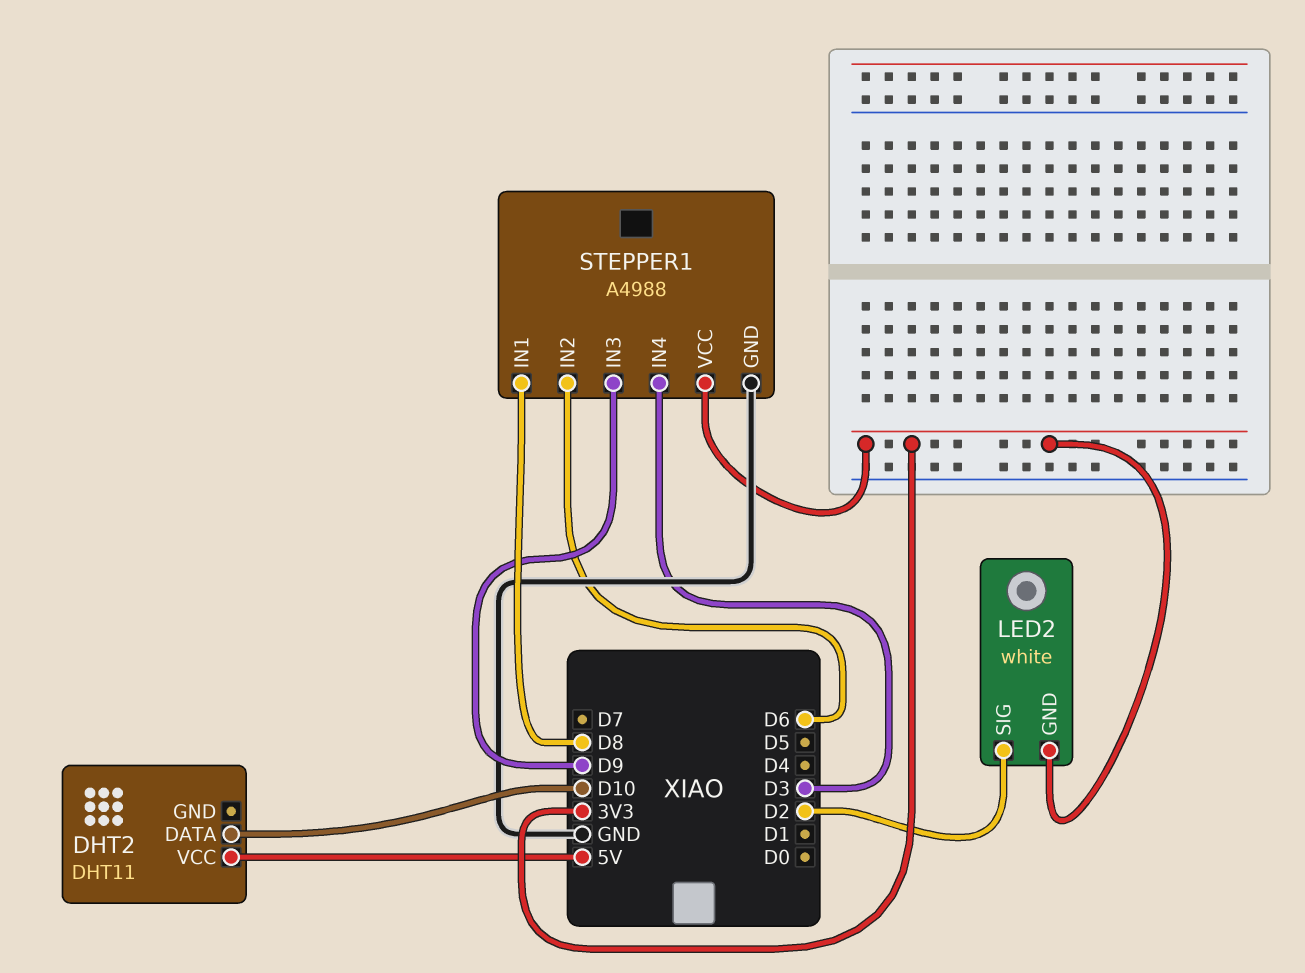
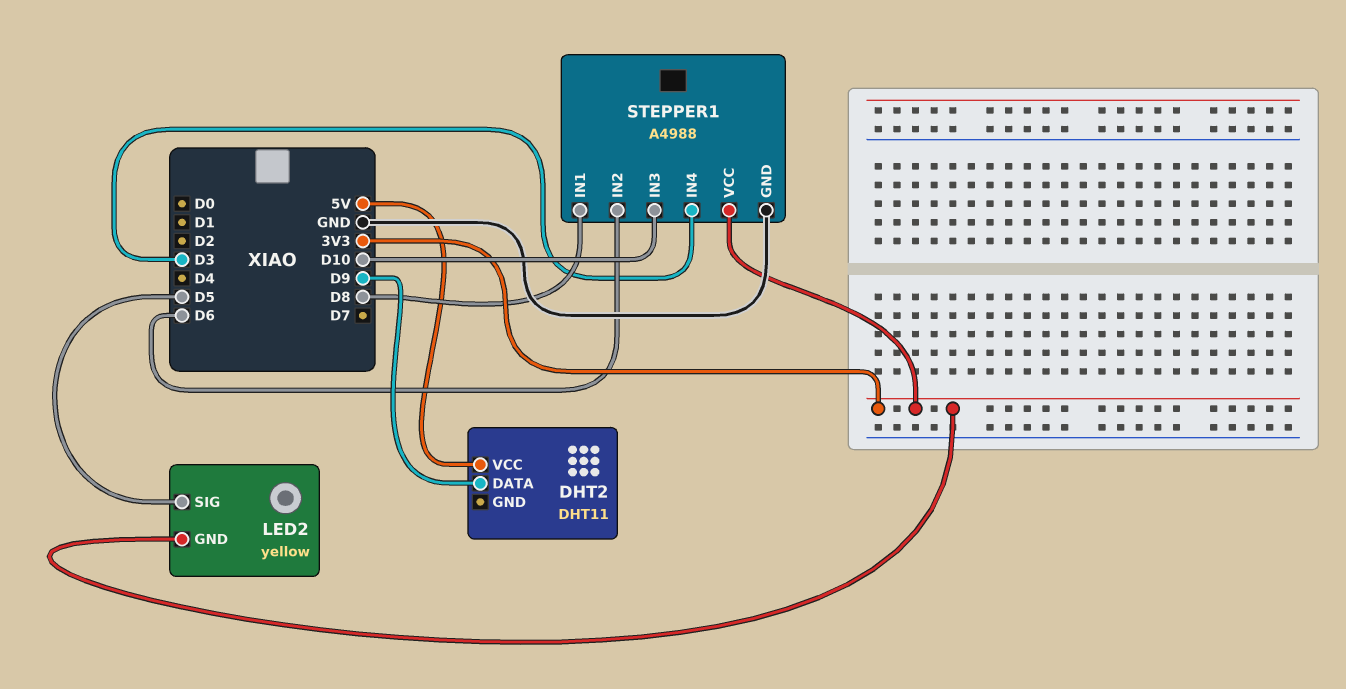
DHT2 pin DATA: D10 -> D9
LED2: white -> yellow
LED2 pin SIG: D2 -> D5
STEPPER1 pin IN3: D9 -> D10

